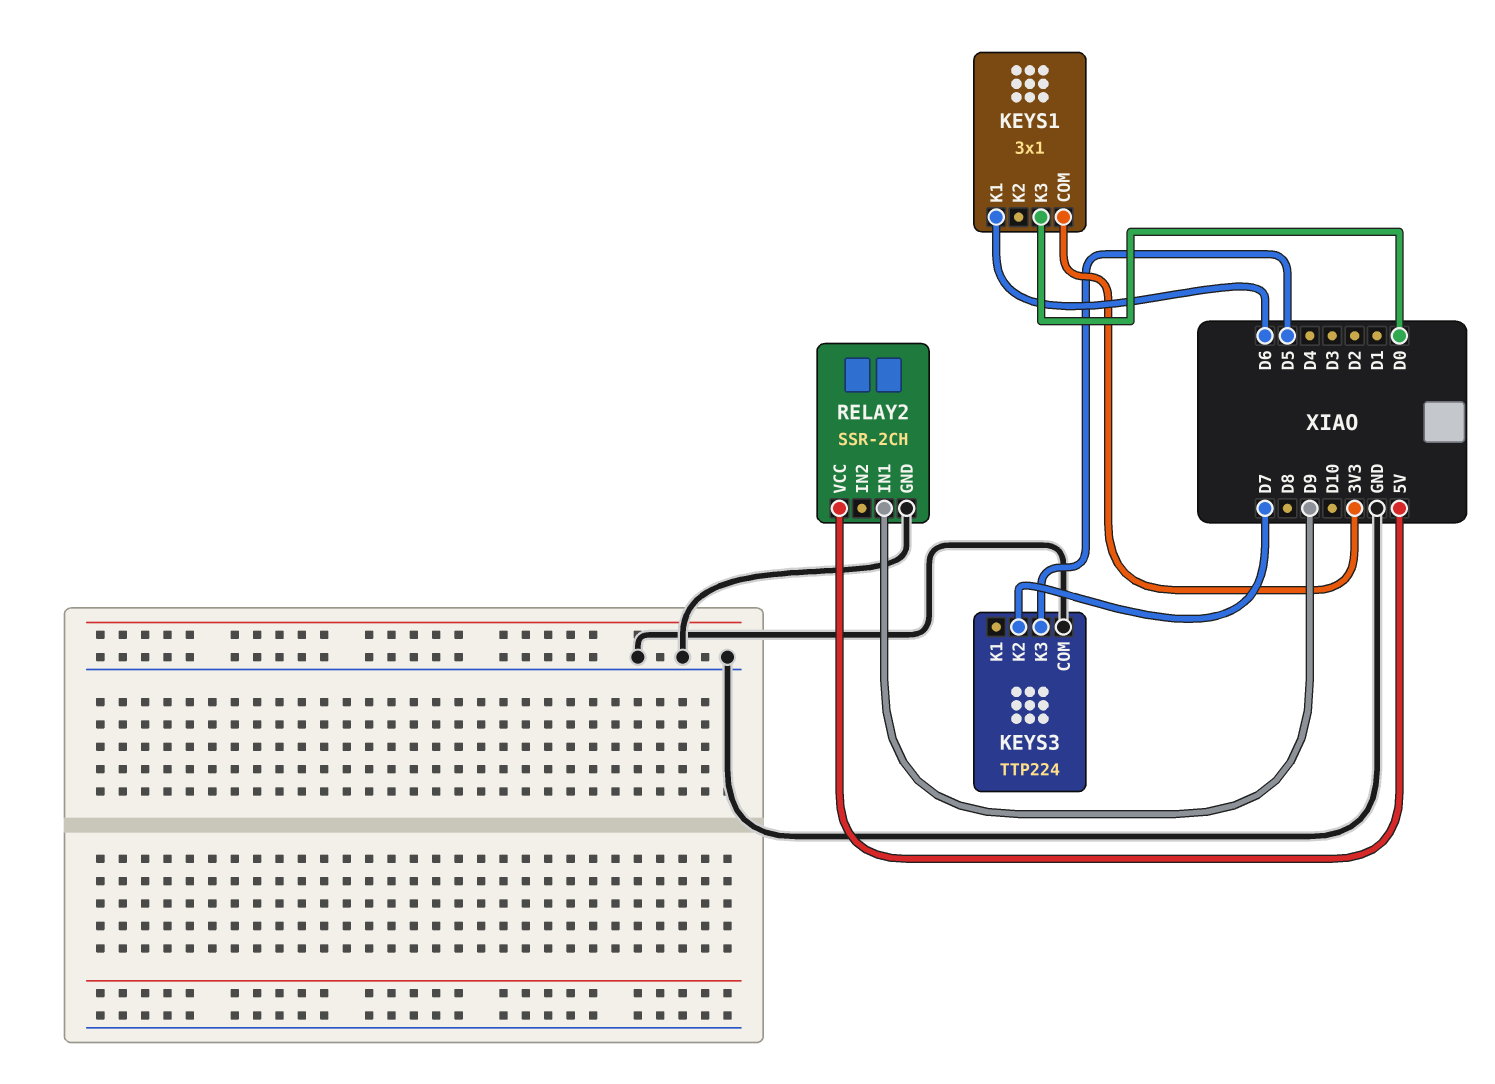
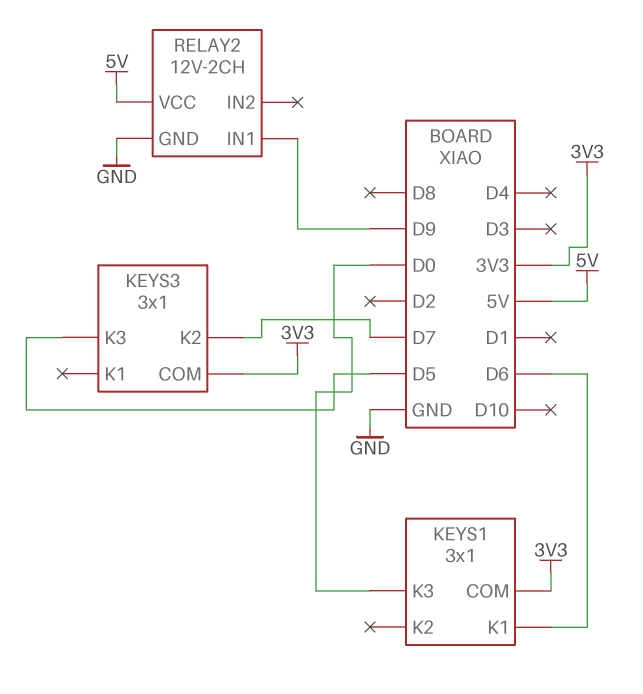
KEYS3: TTP224 -> 3x1
KEYS3 pin COM: GND -> 3V3
RELAY2: SSR-2CH -> 12V-2CH

